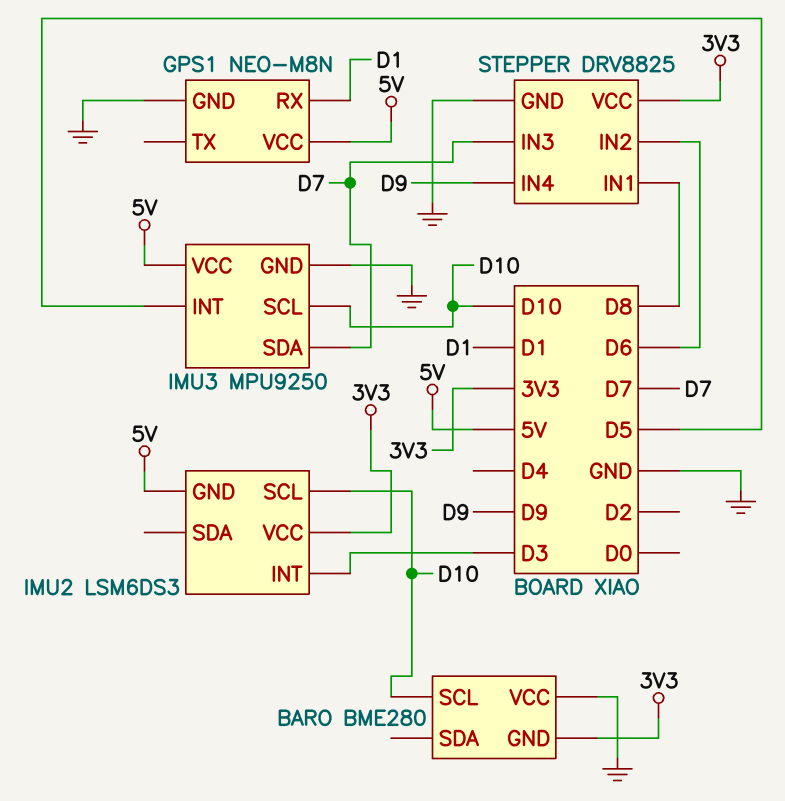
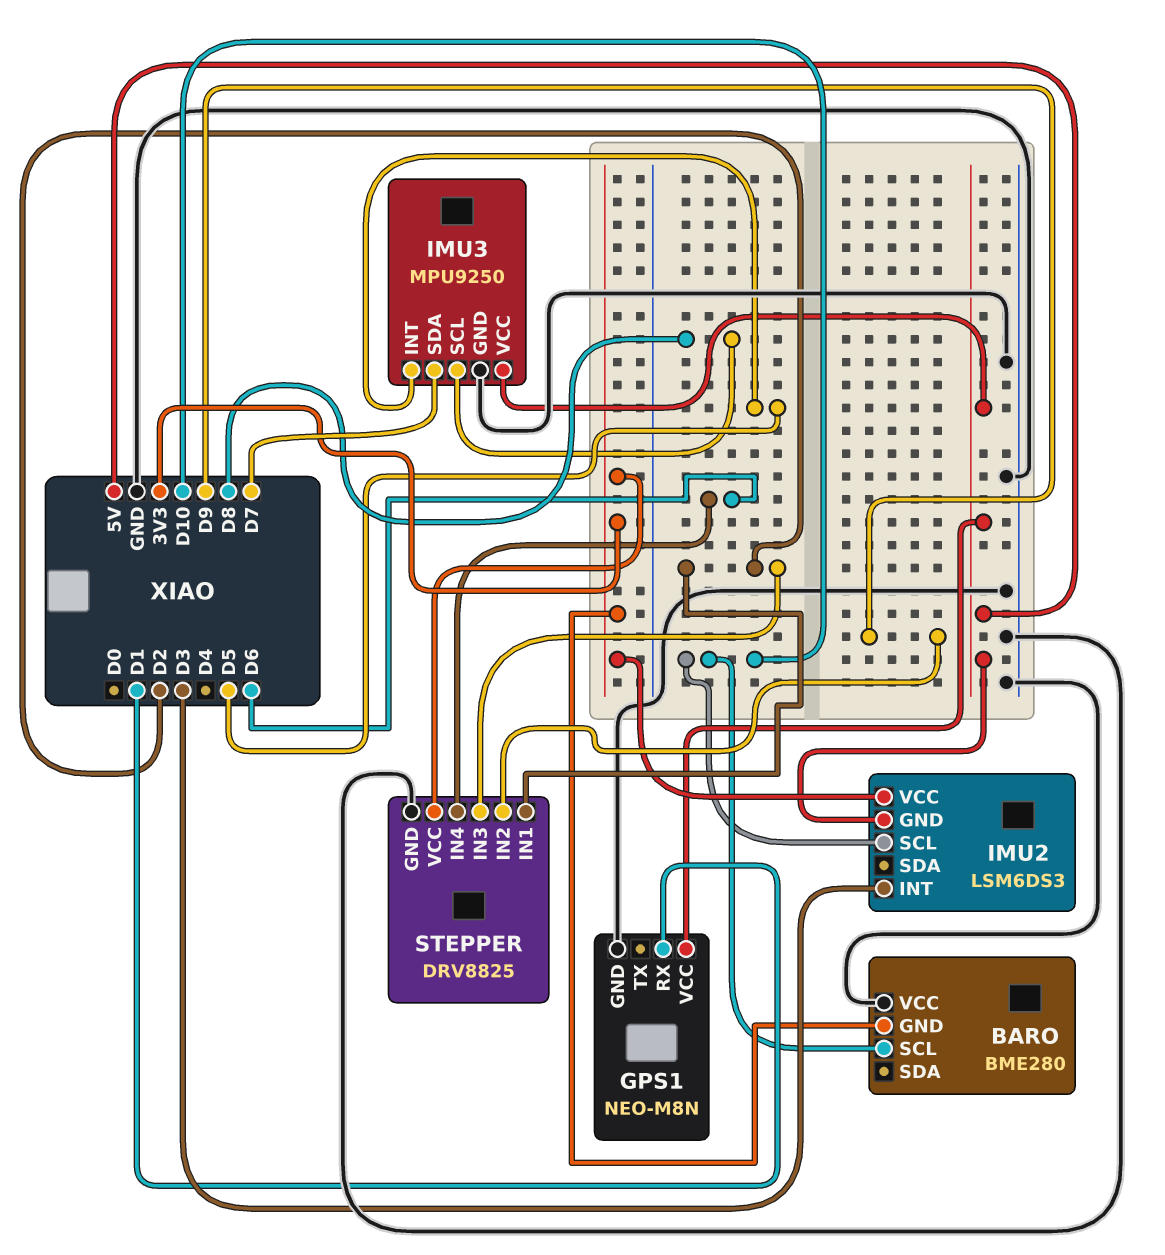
IMU3 pin SCL: D10 -> D8
STEPPER pin IN1: D8 -> D2
STEPPER pin IN2: D6 -> D9
STEPPER pin IN3: D7 -> D2
STEPPER pin IN4: D9 -> D6

